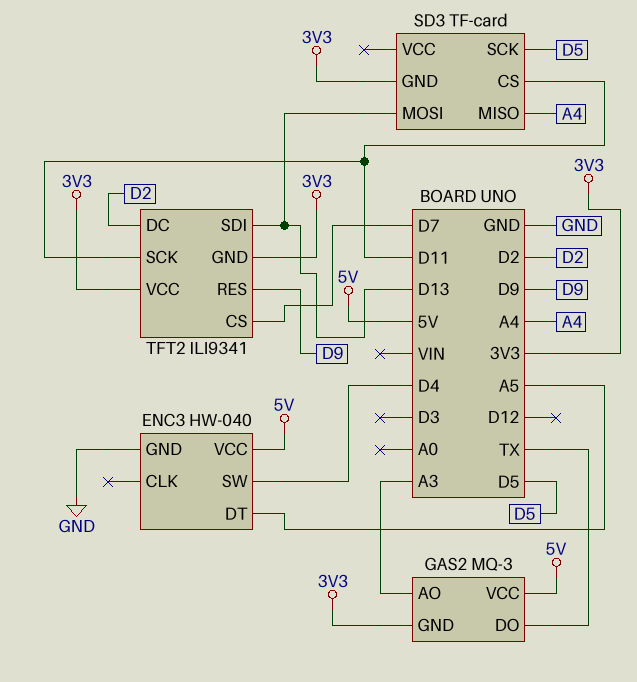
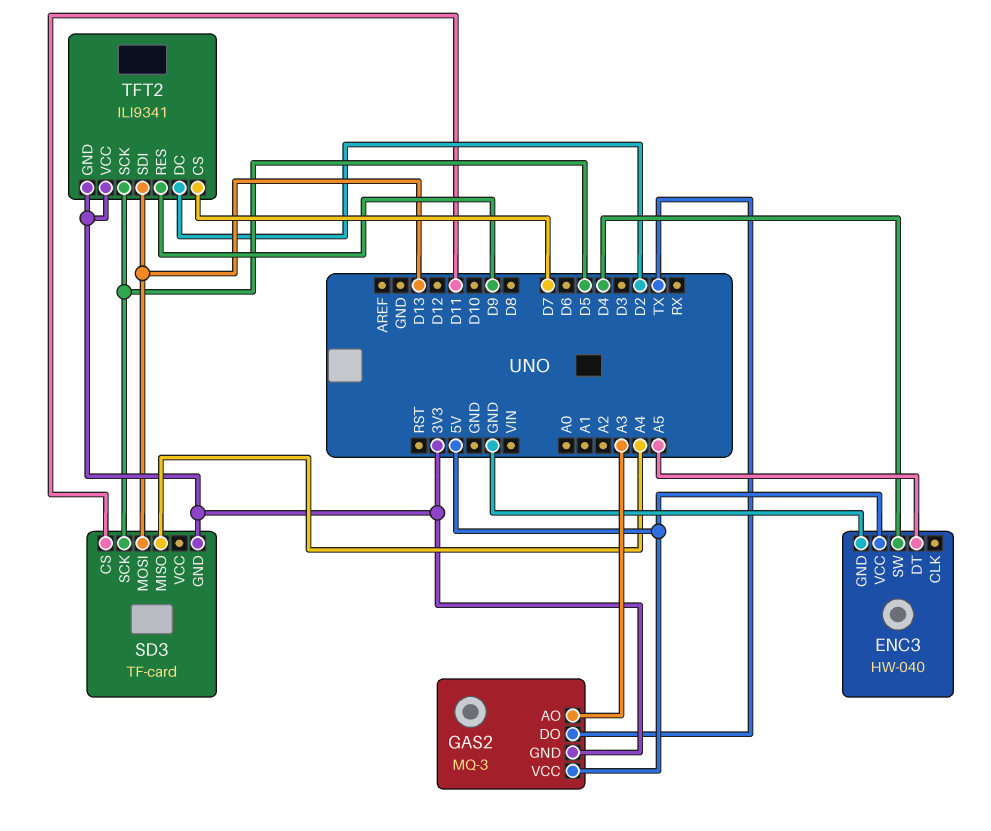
TFT2 pin SCK: D11 -> D5

